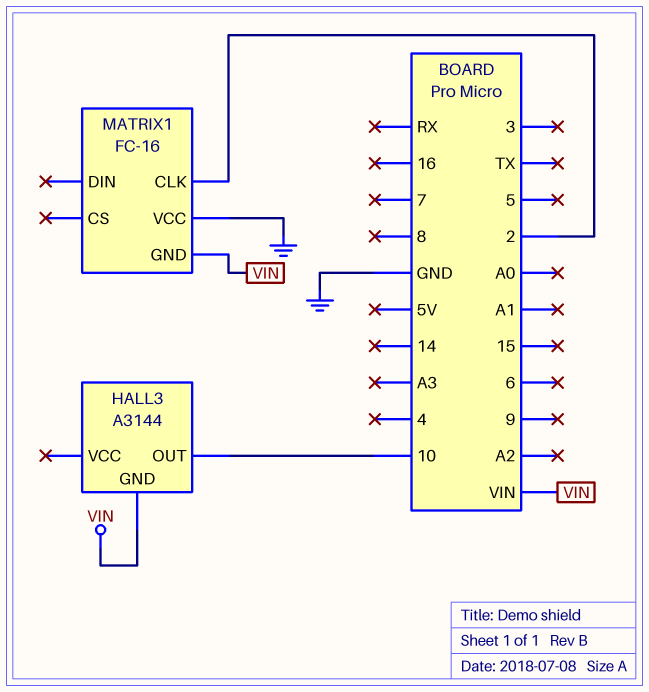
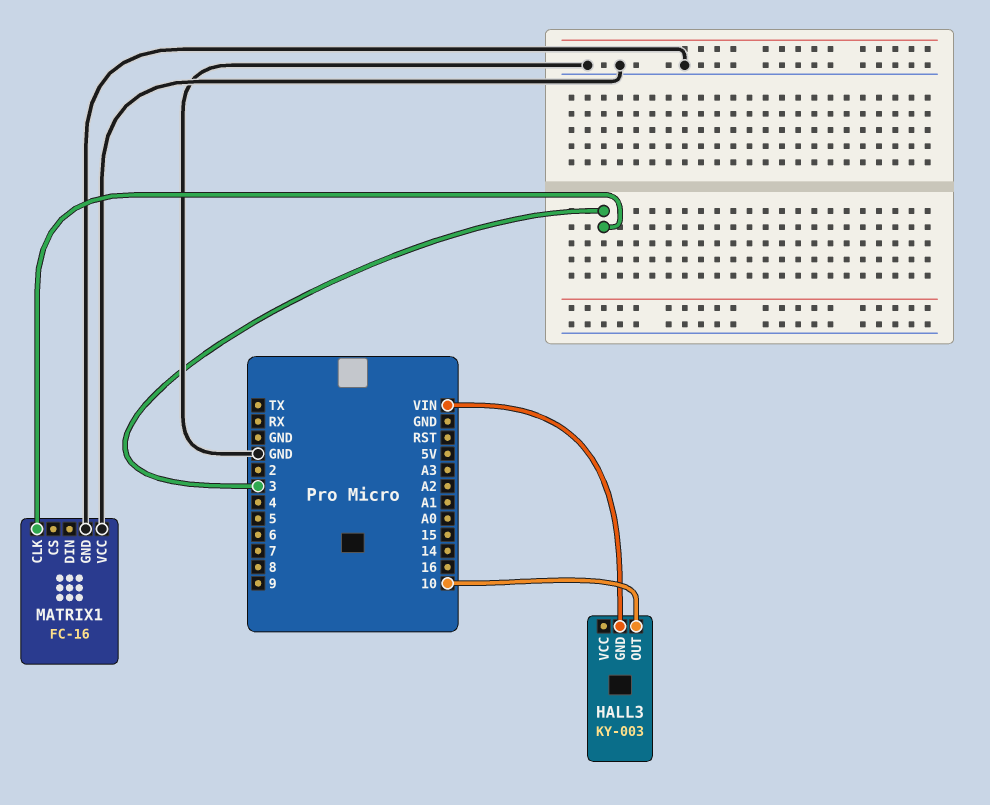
HALL3: A3144 -> KY-003
MATRIX1 pin CLK: 2 -> 3
MATRIX1 pin GND: VIN -> GND

